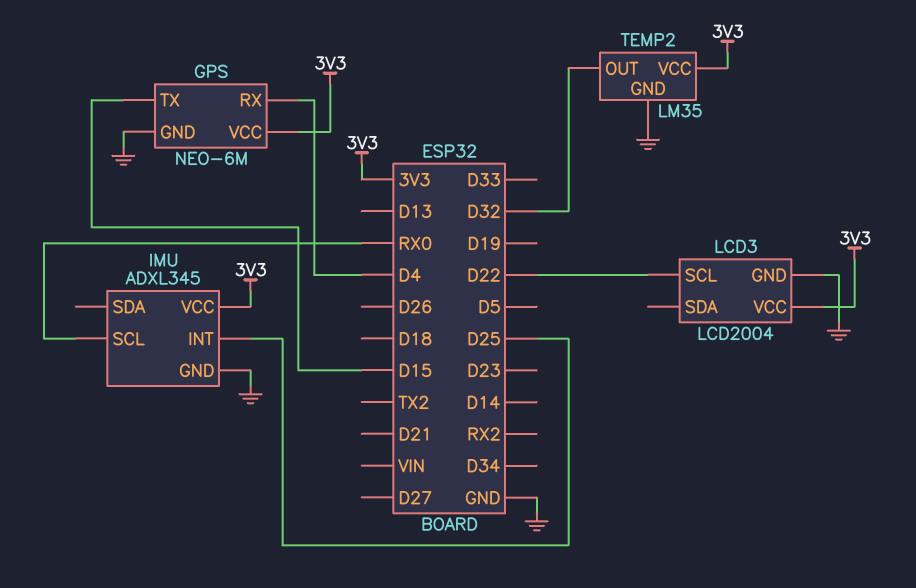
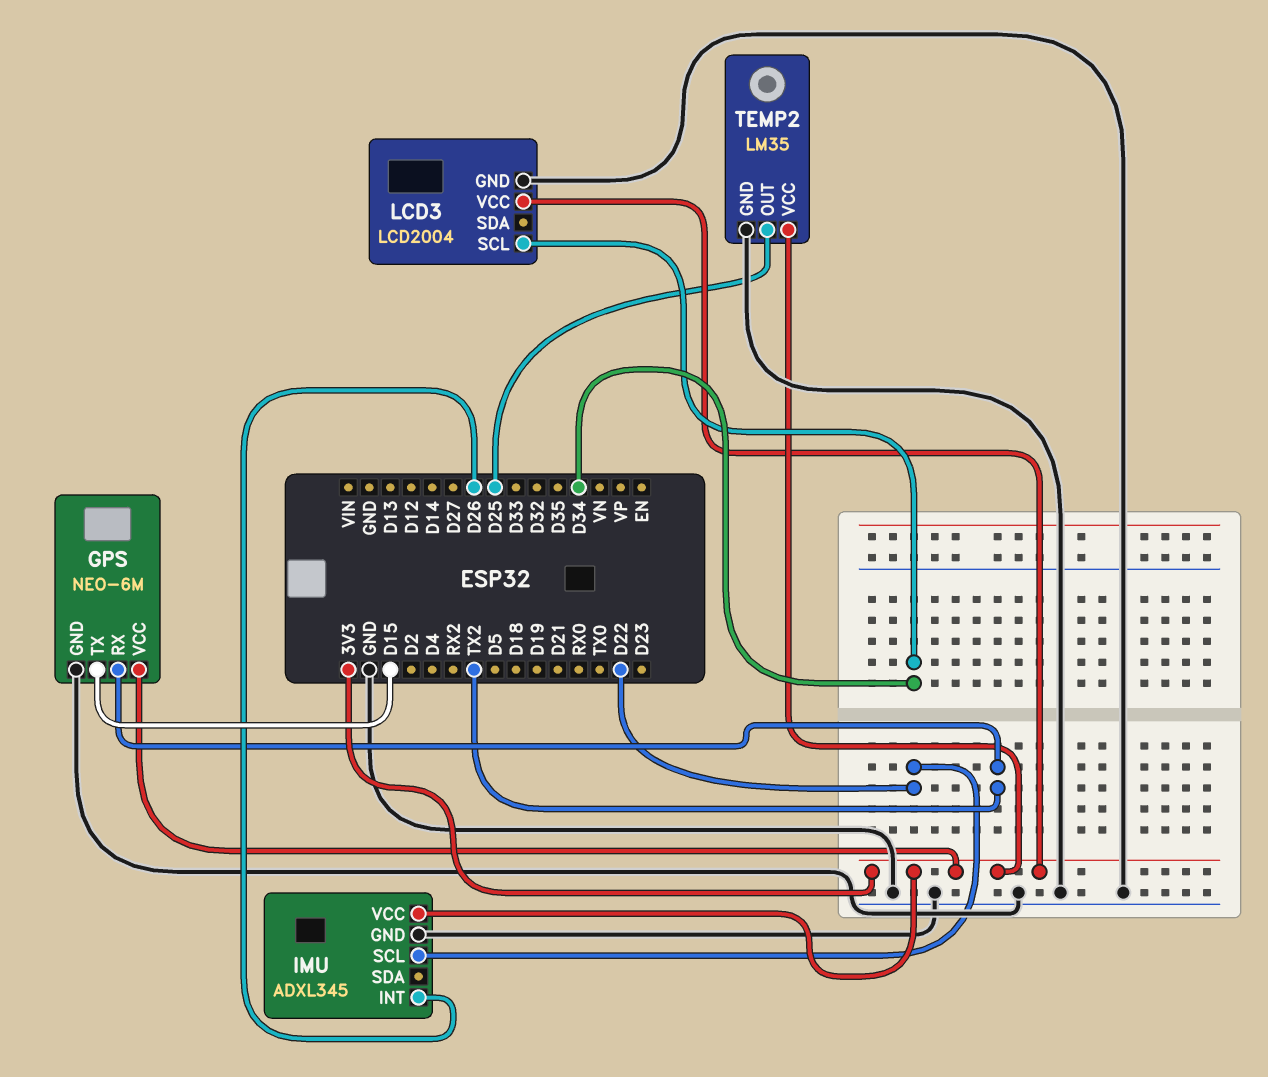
GPS pin RX: D4 -> TX2
IMU pin INT: D25 -> D26
IMU pin SCL: RX0 -> D22
LCD3 pin SCL: D22 -> D34
TEMP2 pin OUT: D32 -> D25

